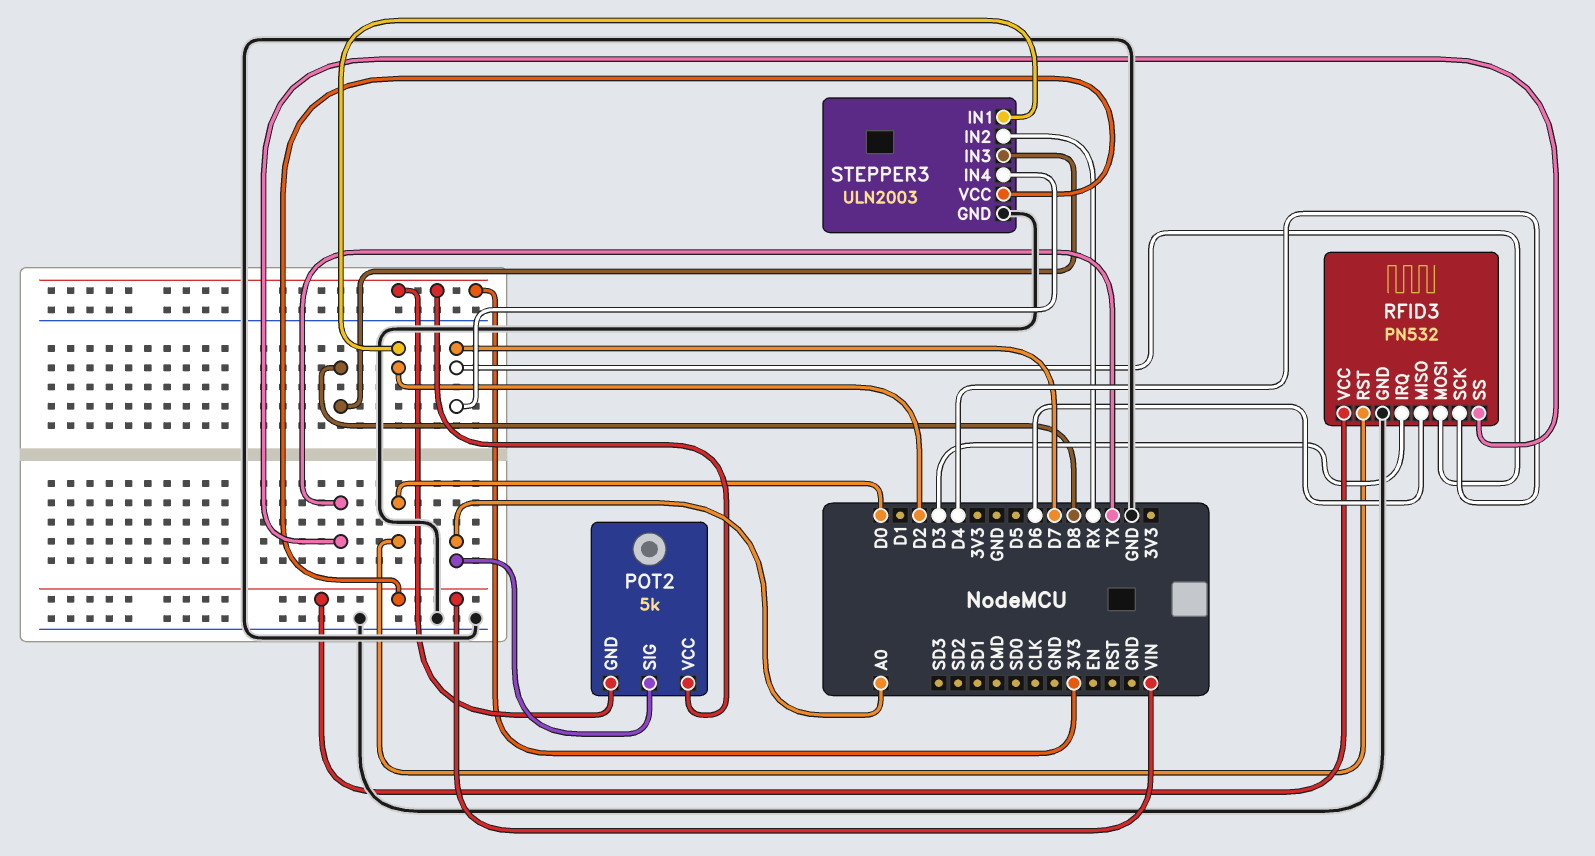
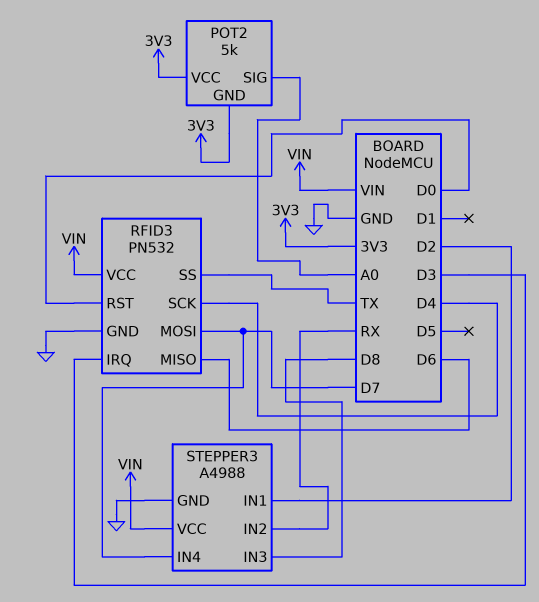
STEPPER3: ULN2003 -> A4988

